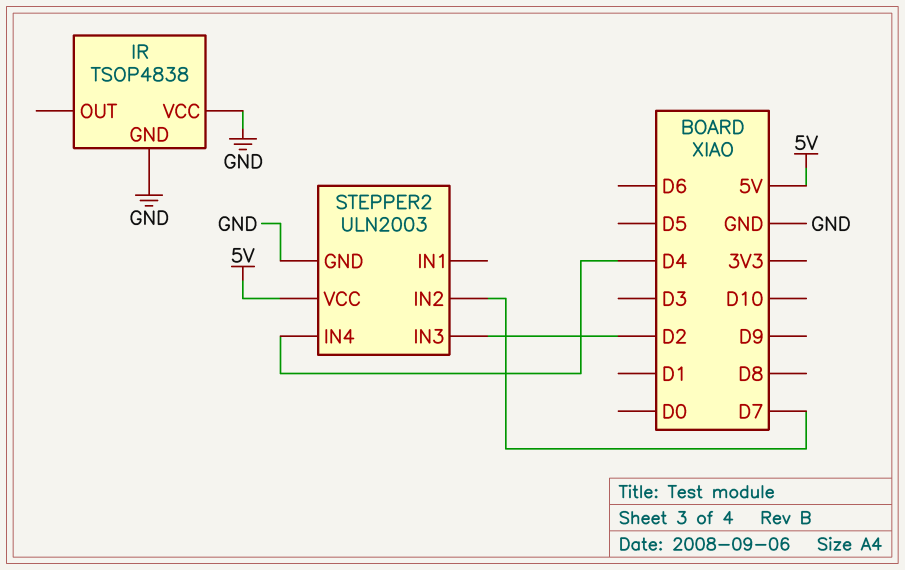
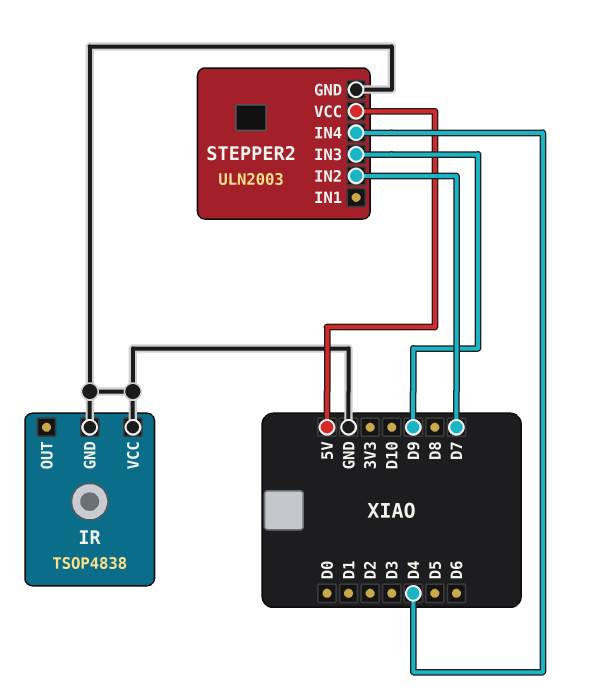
STEPPER2 pin IN3: D2 -> D9

